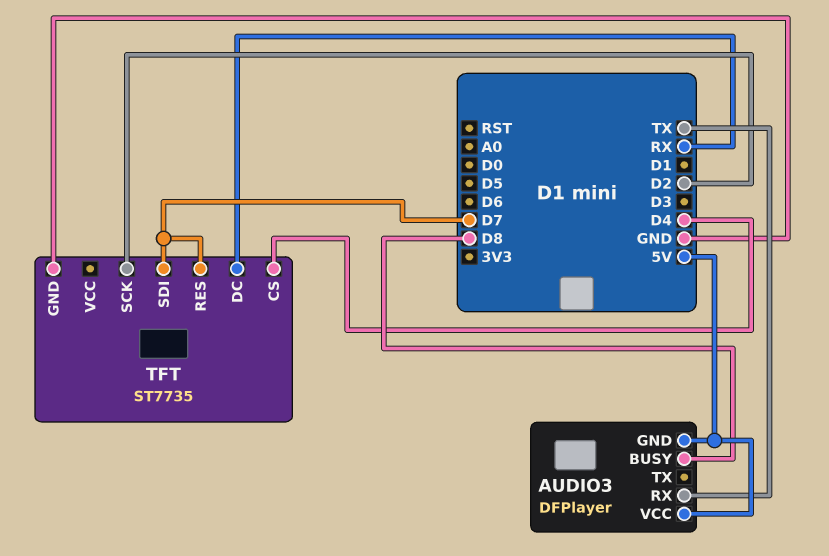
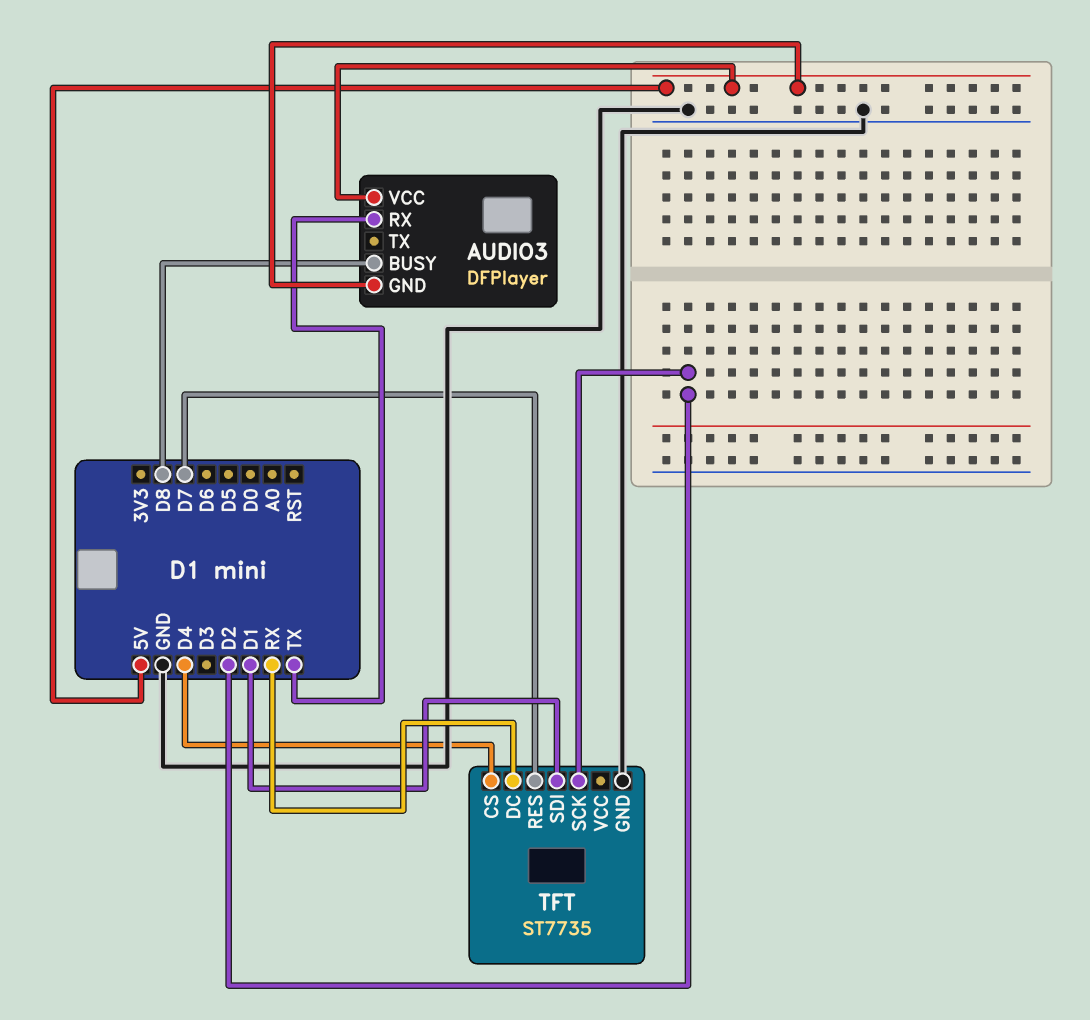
TFT pin SDI: D7 -> D1

